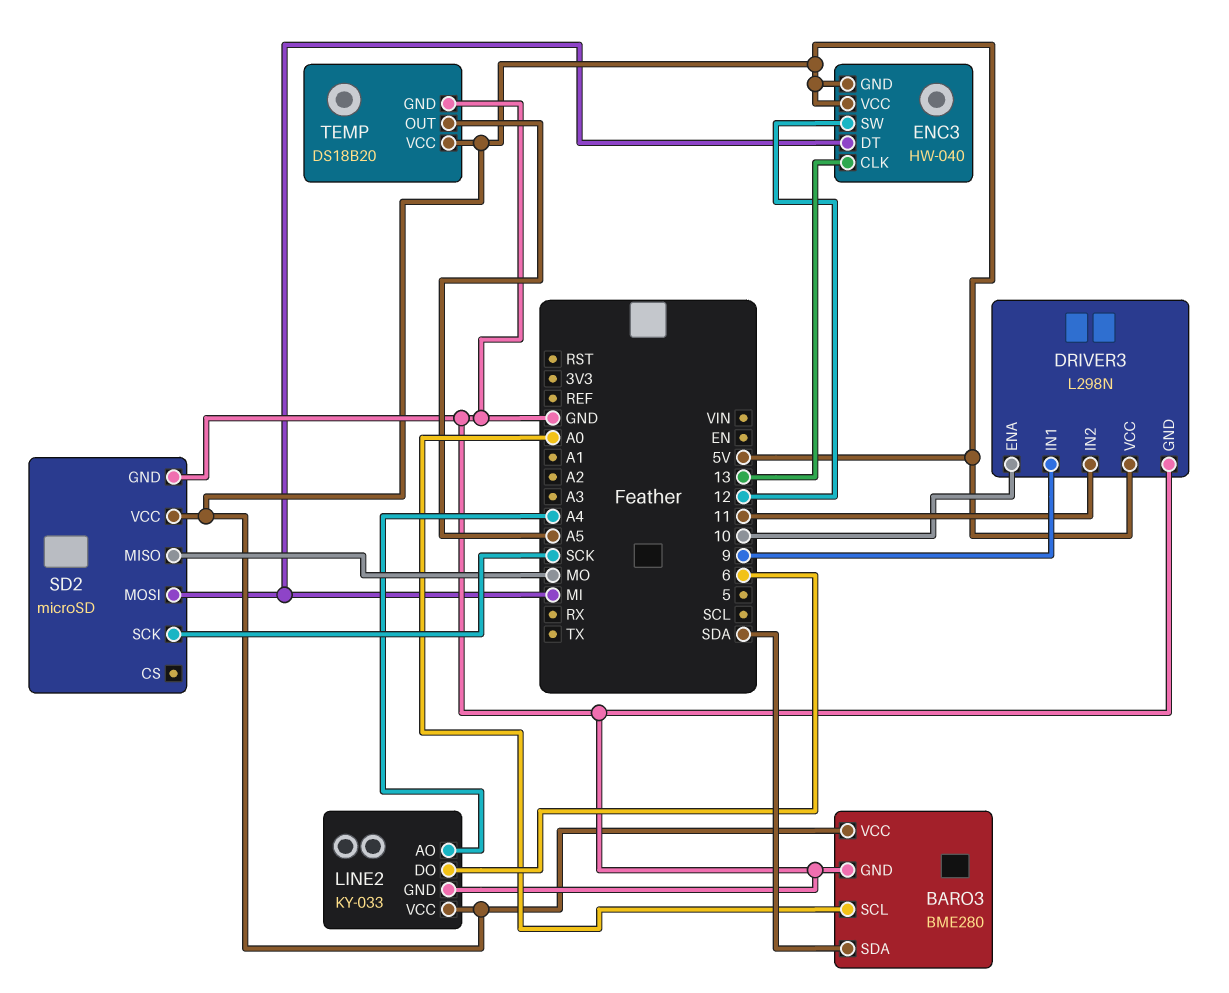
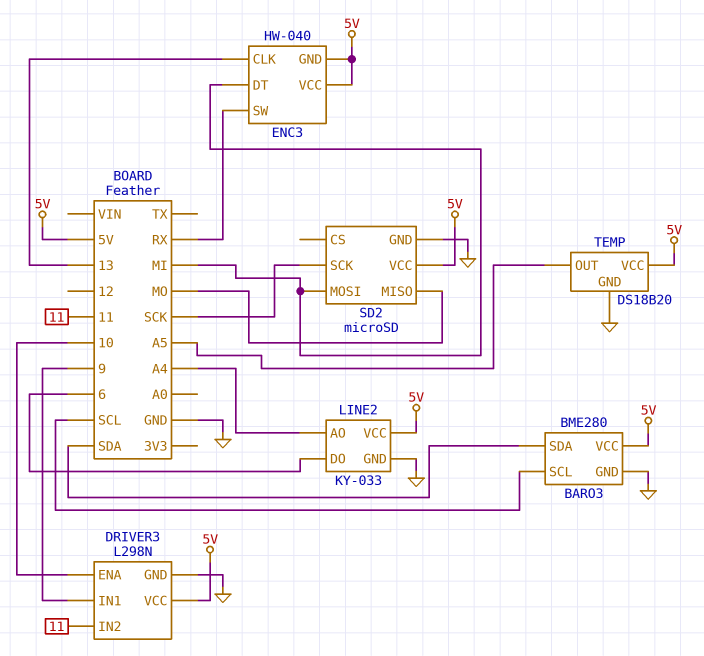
BARO3 pin SCL: A0 -> SCL
ENC3 pin SW: 12 -> RX

